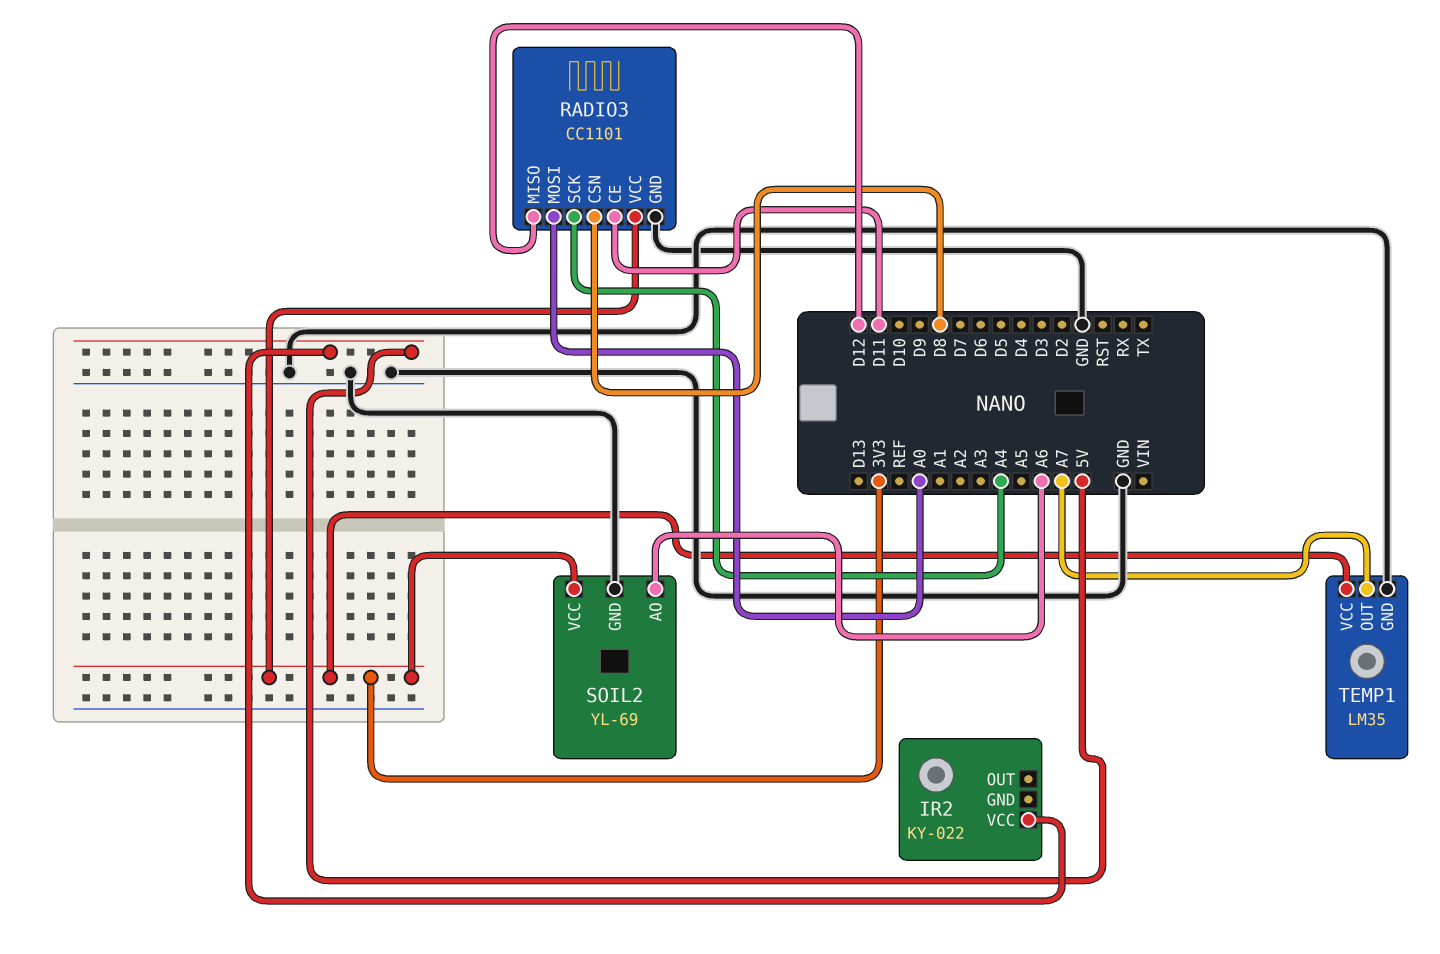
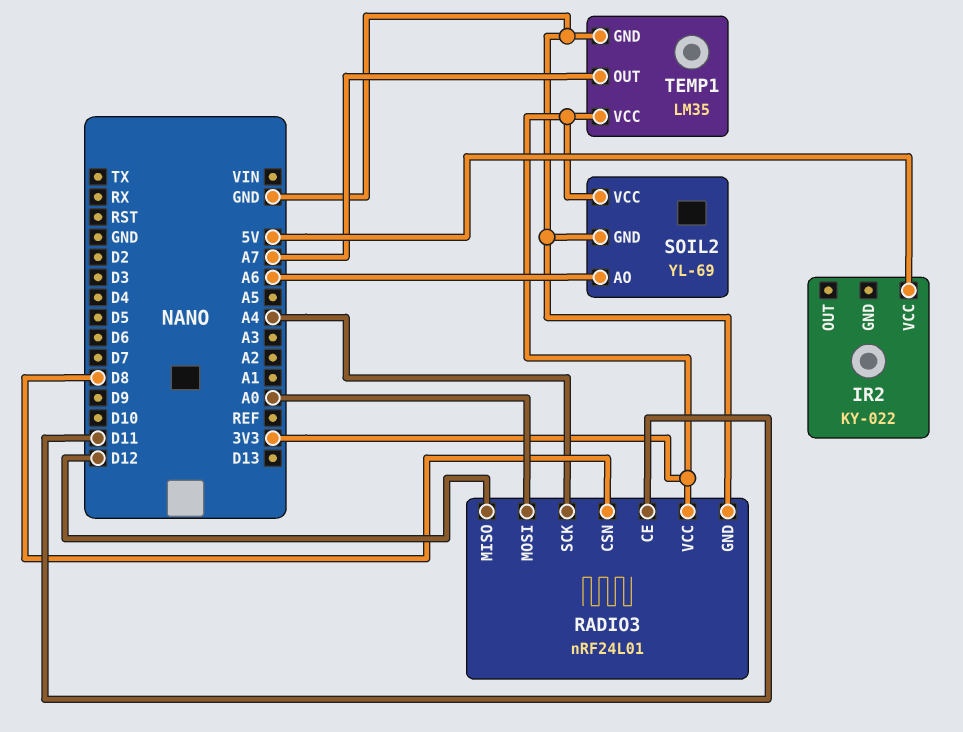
RADIO3: CC1101 -> nRF24L01

